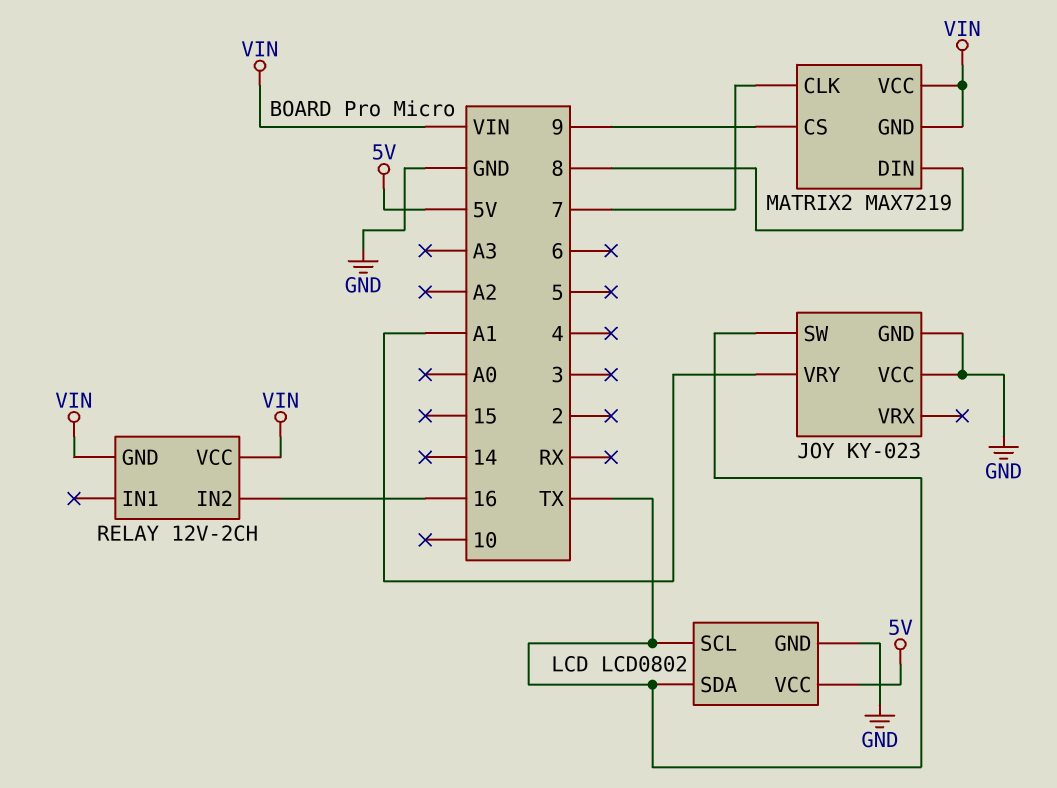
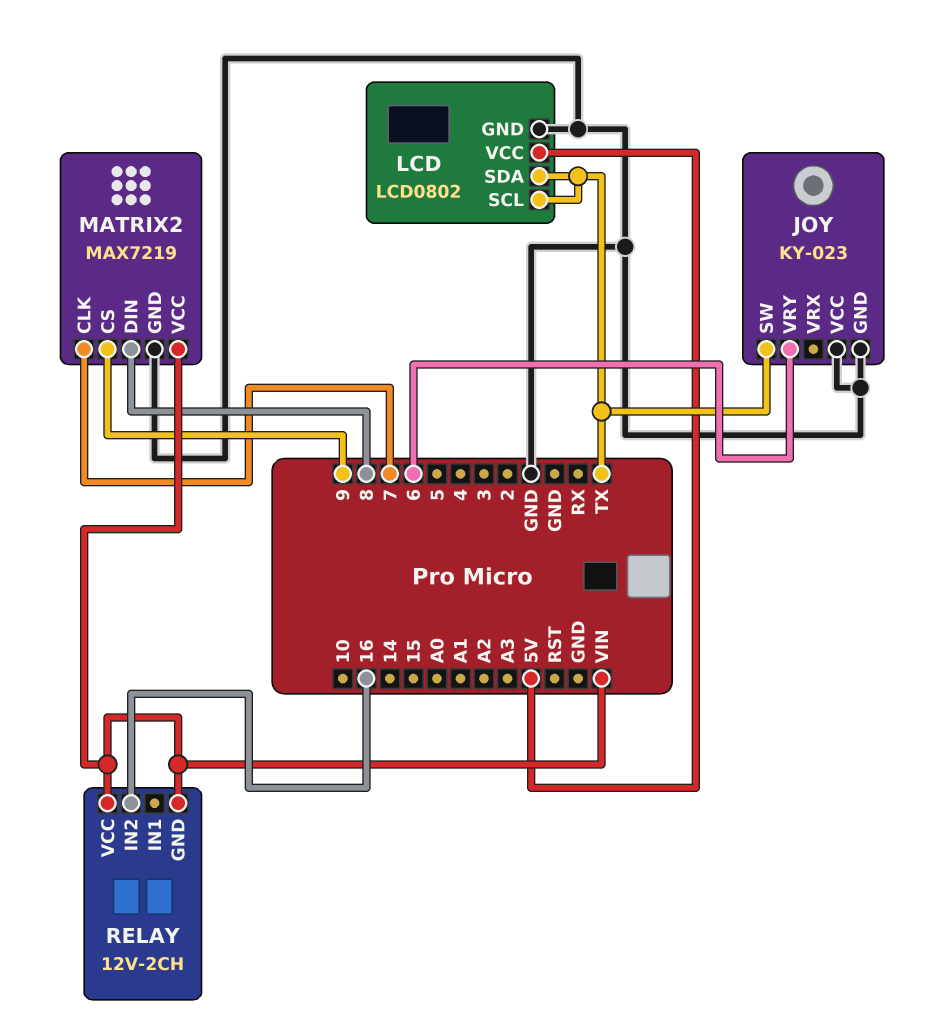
JOY pin VRY: A1 -> 6
MATRIX2 pin GND: VIN -> GND

